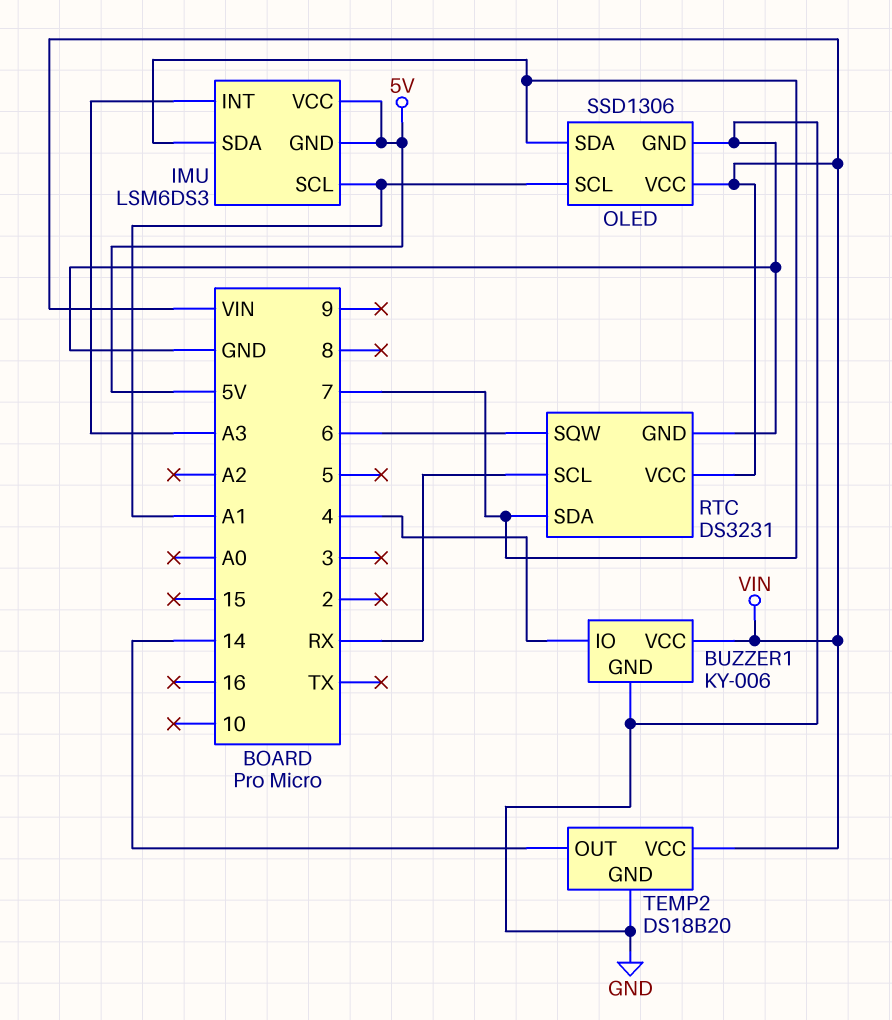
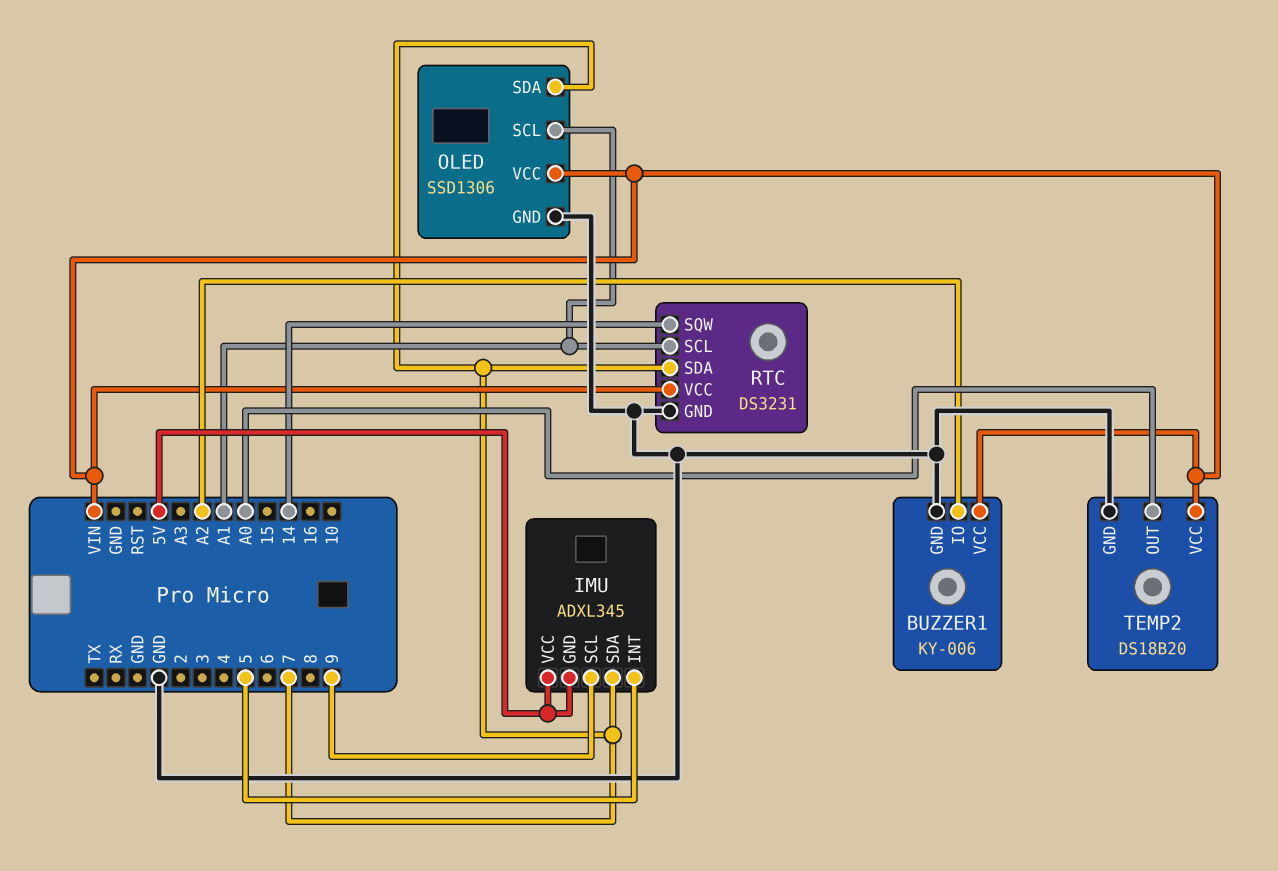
BUZZER1 pin IO: 4 -> A2
IMU: LSM6DS3 -> ADXL345
IMU pin INT: A3 -> 5
IMU pin SCL: A1 -> 9
RTC pin SCL: RX -> A1
RTC pin SQW: 6 -> 14
TEMP2 pin OUT: 14 -> A0

